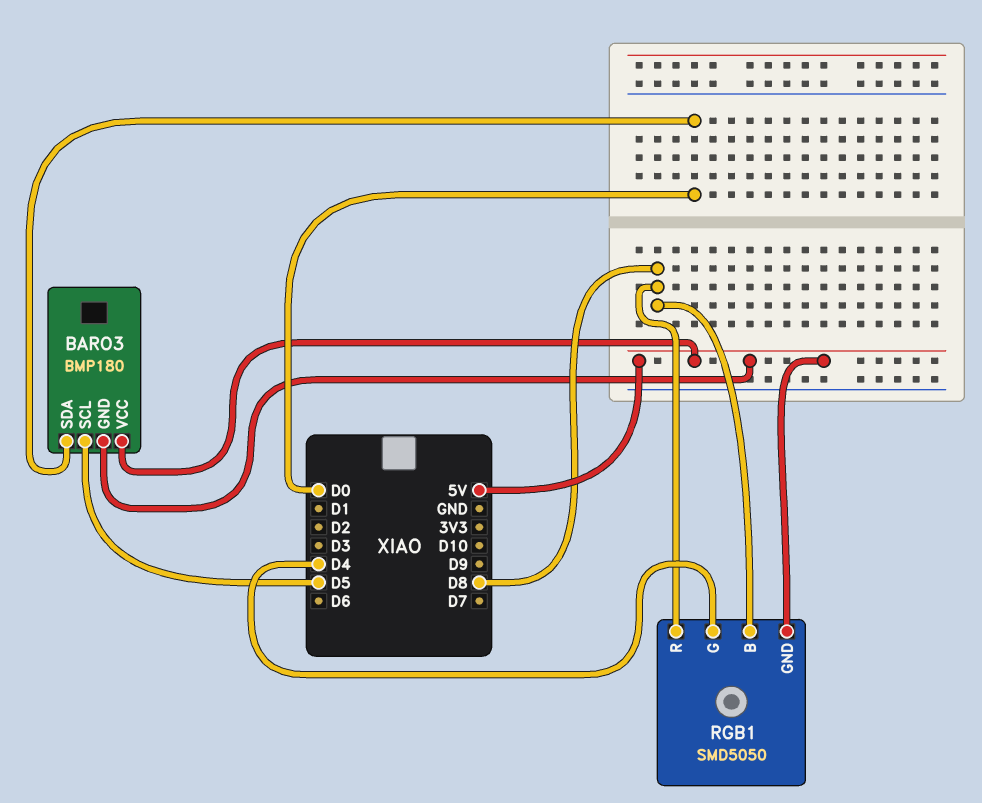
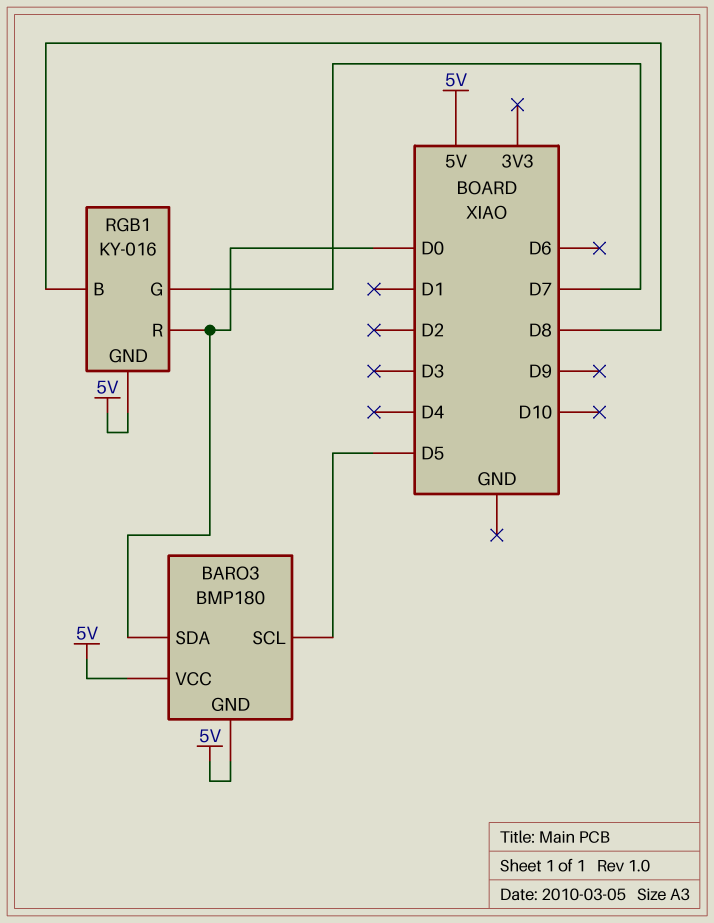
RGB1: SMD5050 -> KY-016
RGB1 pin G: D4 -> D7
RGB1 pin R: D8 -> D0

